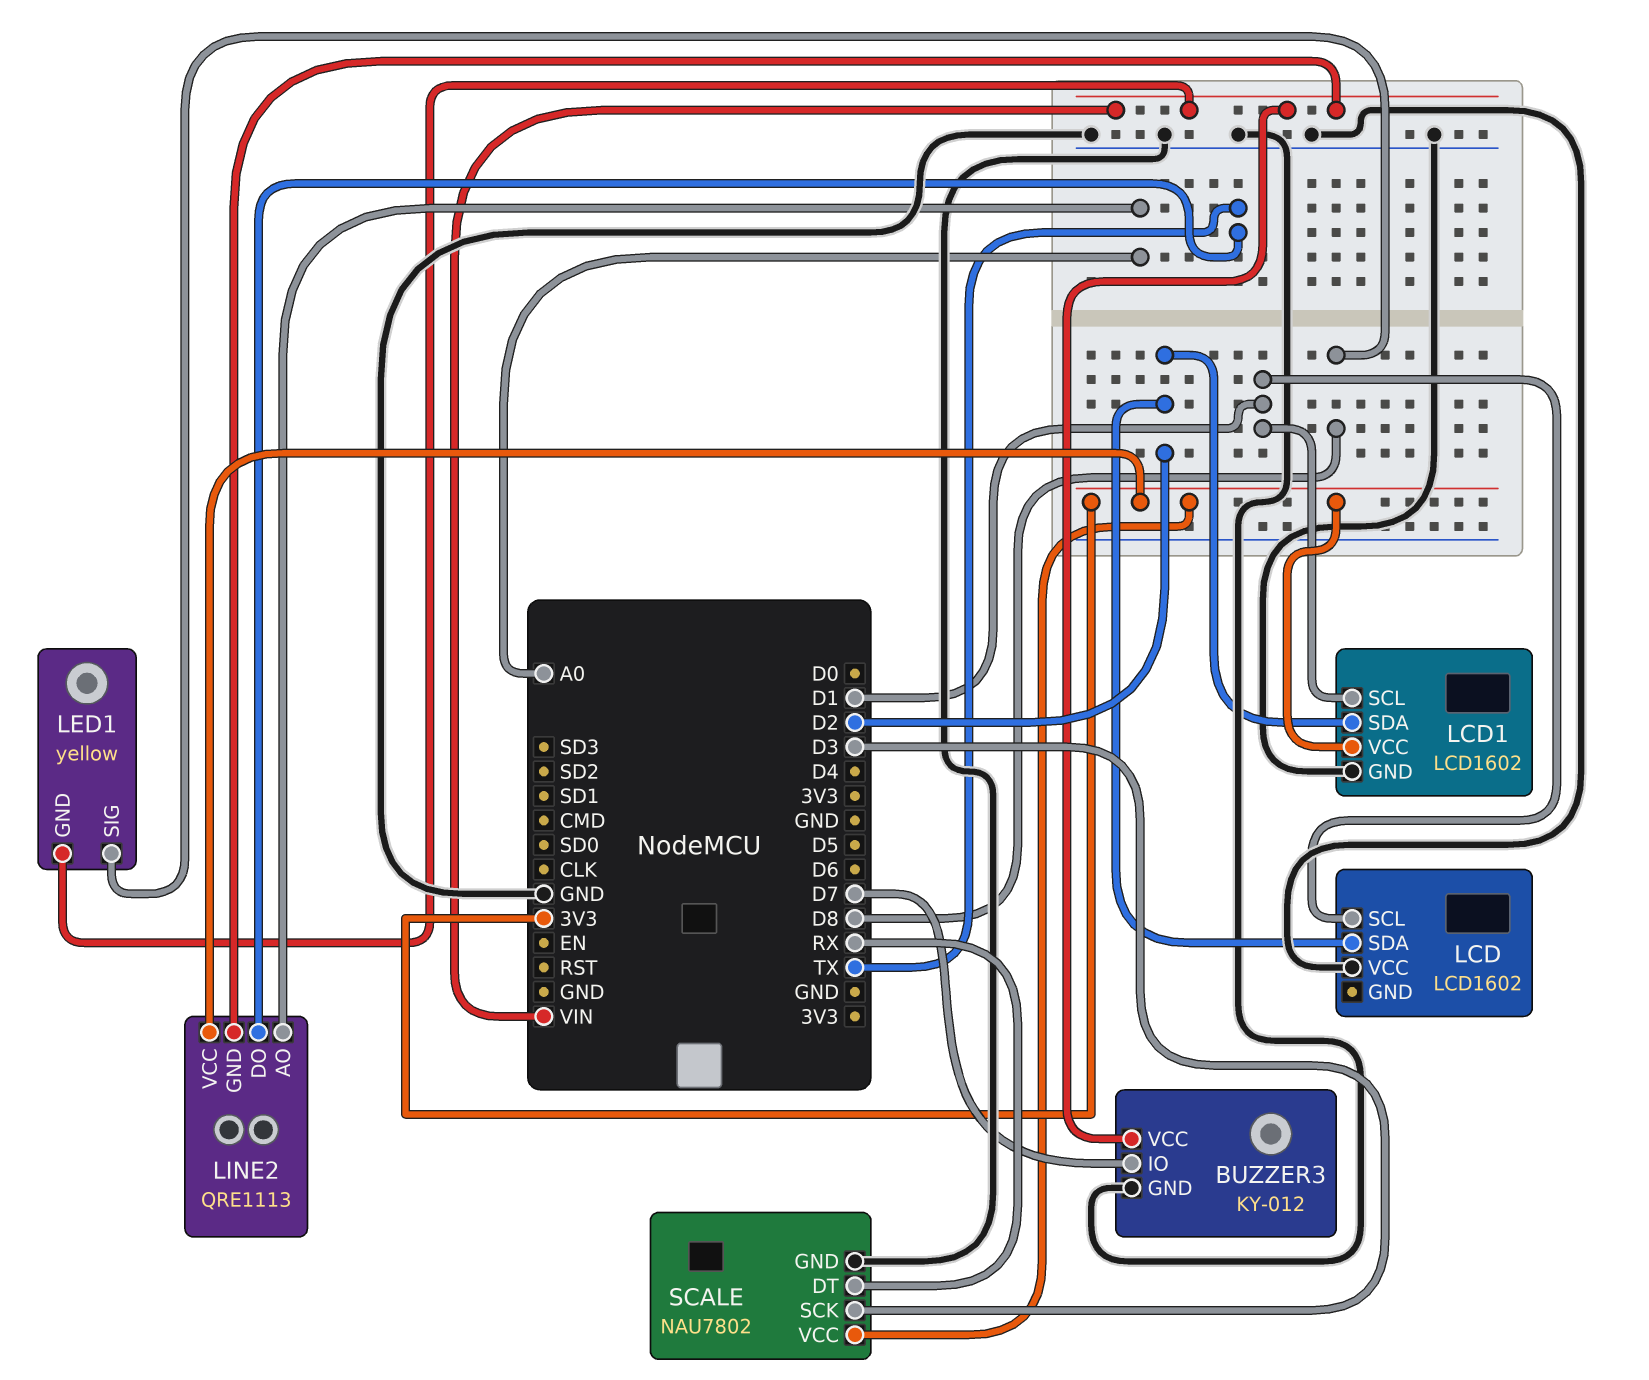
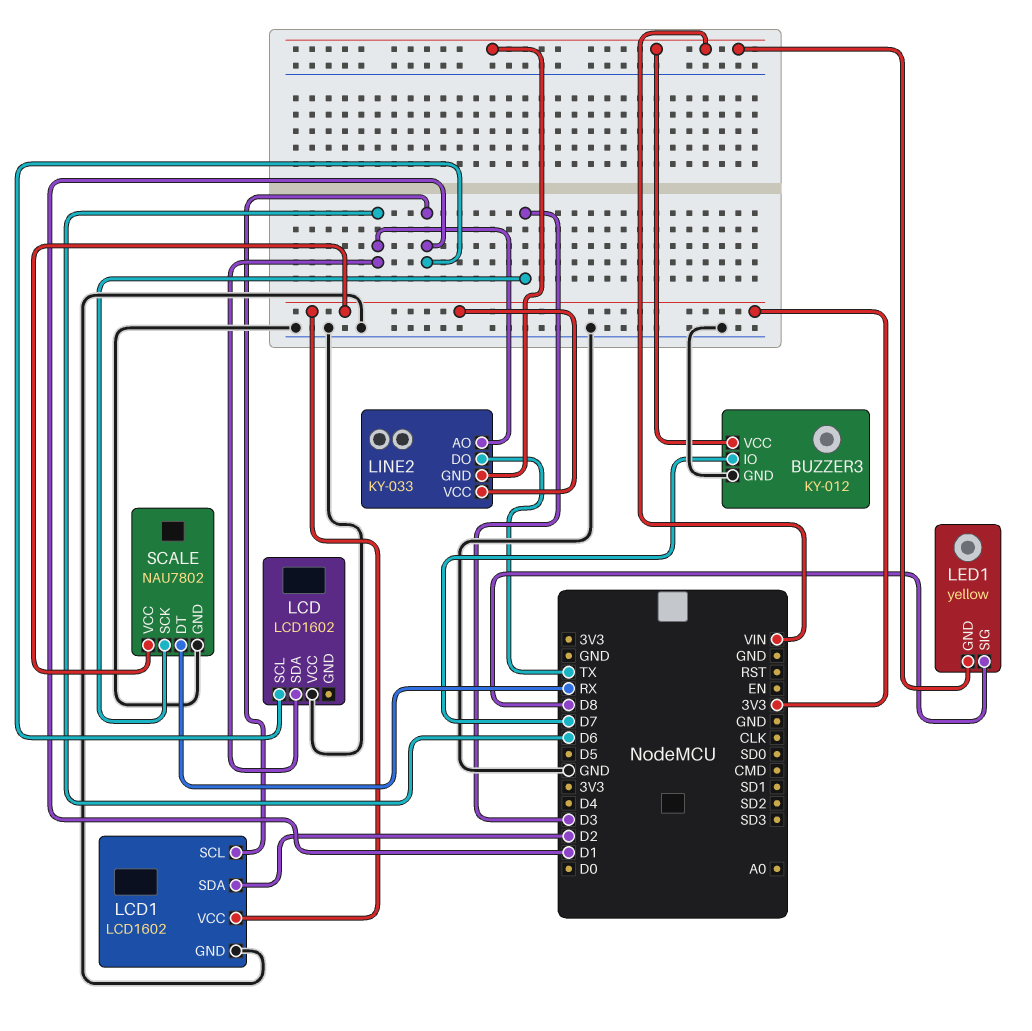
LCD pin SDA: D2 -> D6
LINE2: QRE1113 -> KY-033
LINE2 pin AO: A0 -> D6

